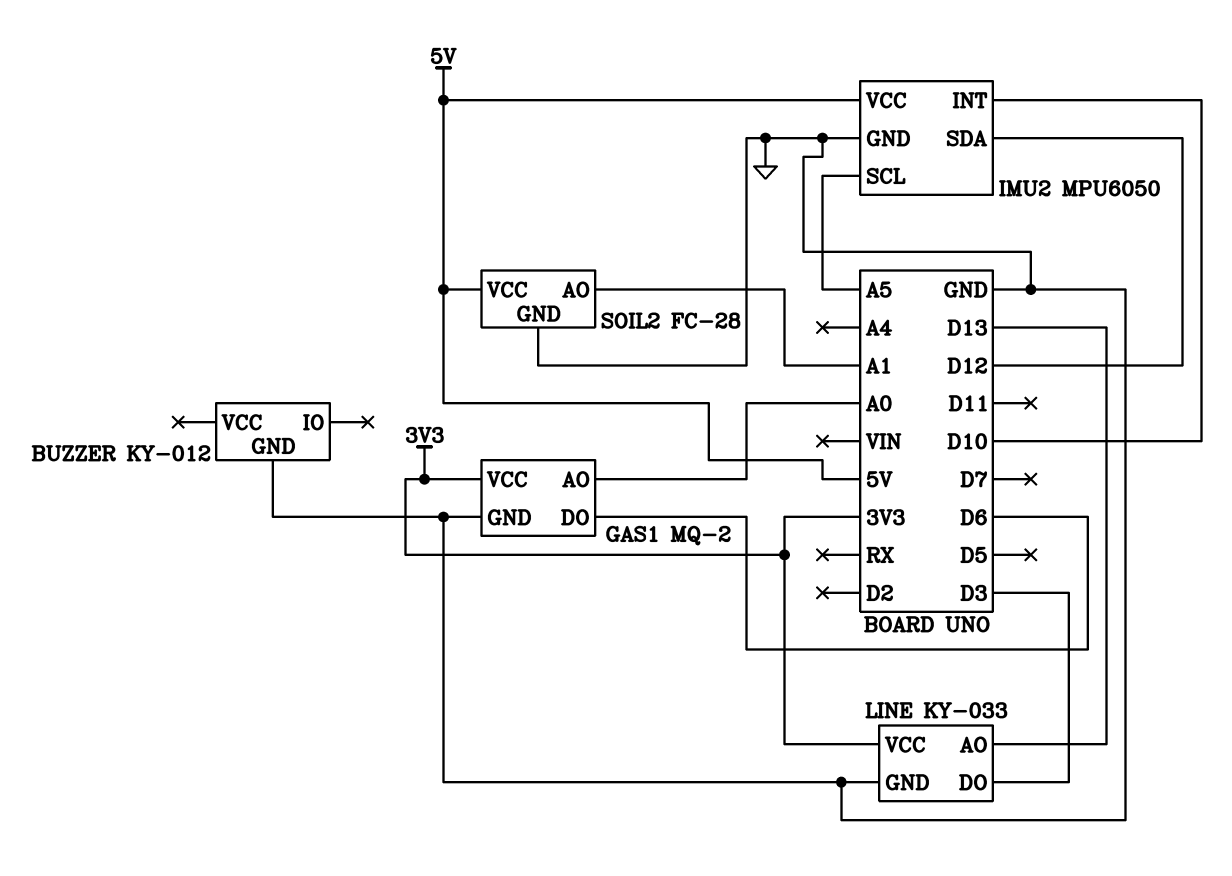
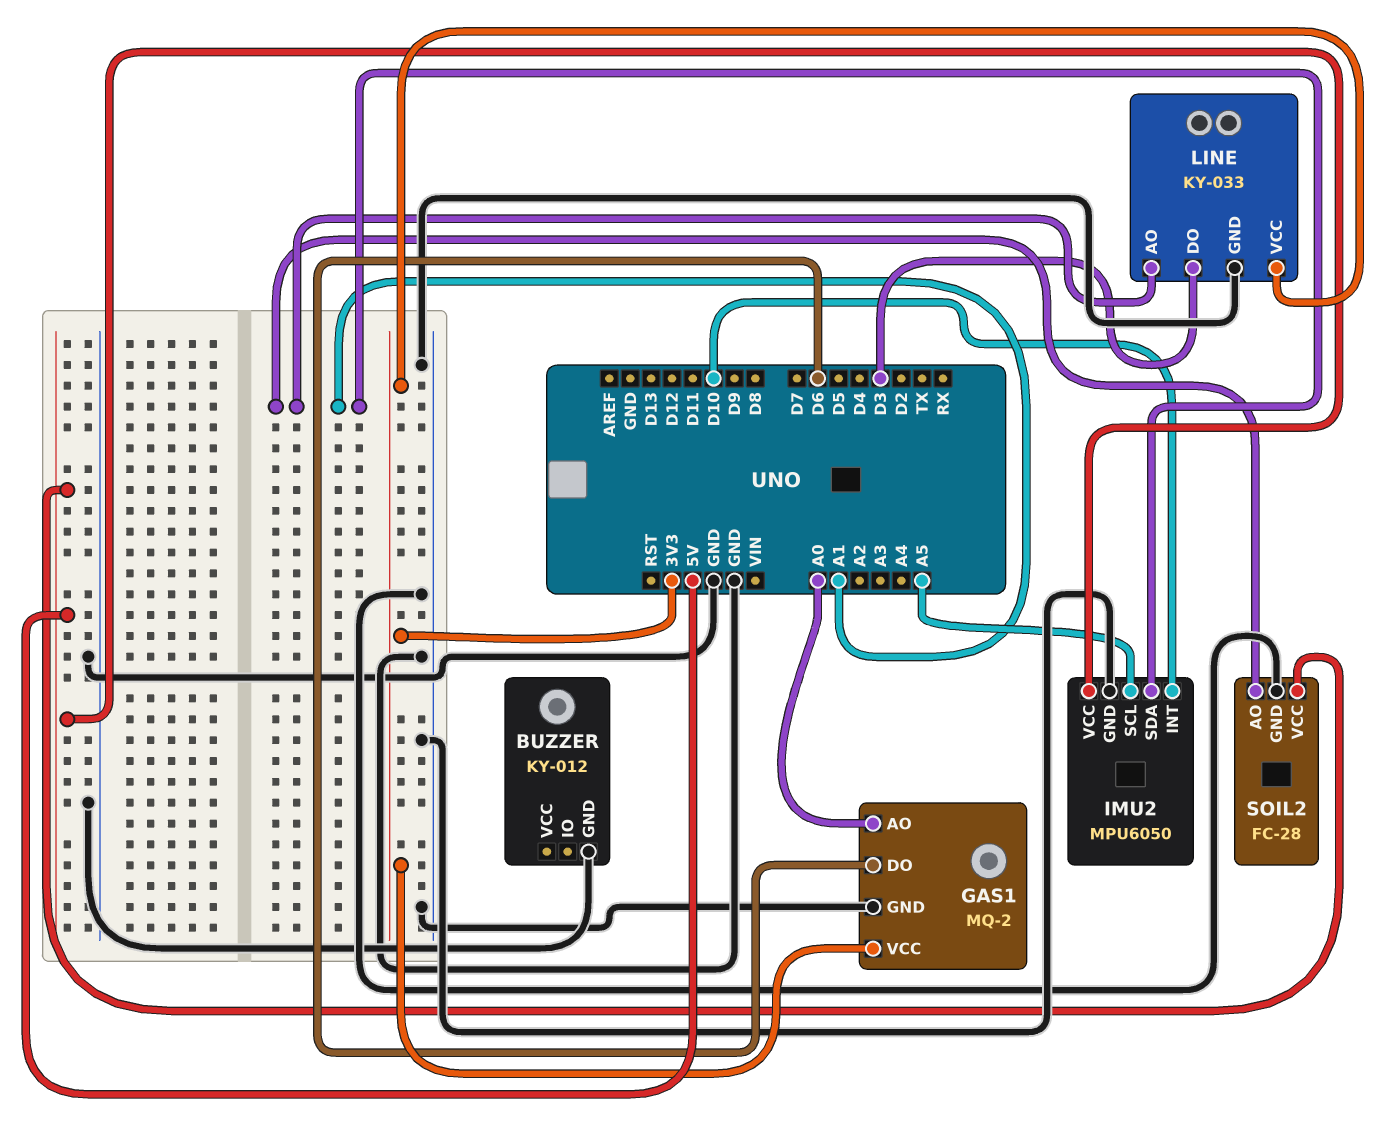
IMU2 pin SDA: D12 -> A1
LINE pin AO: D13 -> A1

